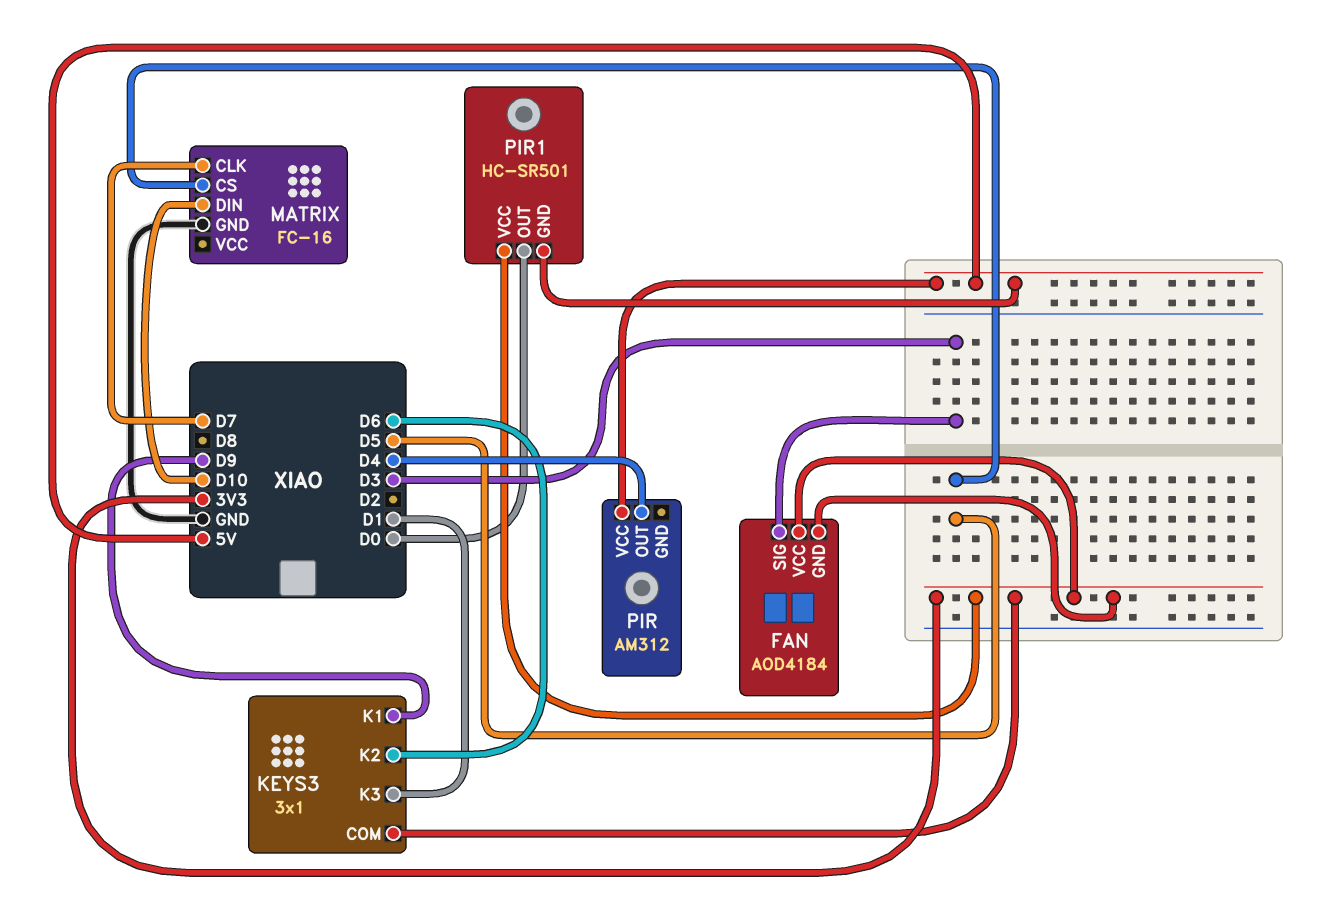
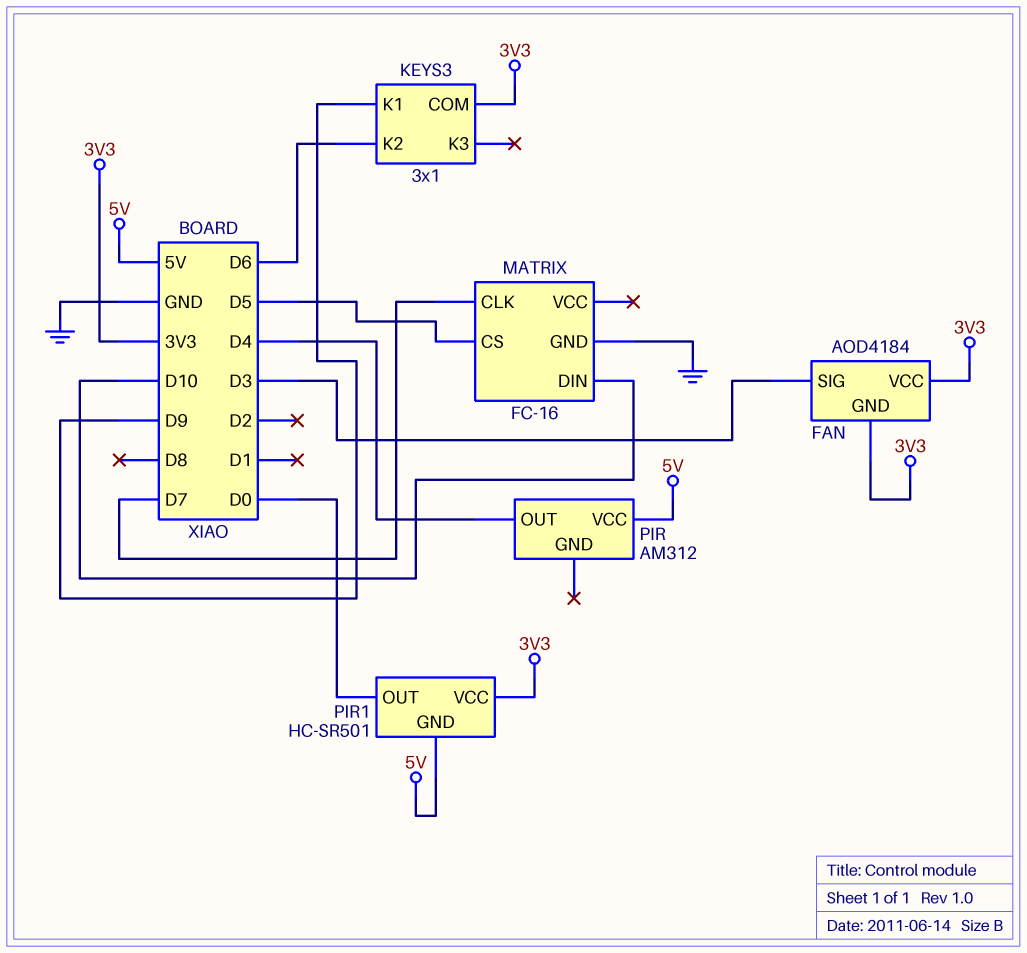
KEYS3 pin K3: D1 -> none

